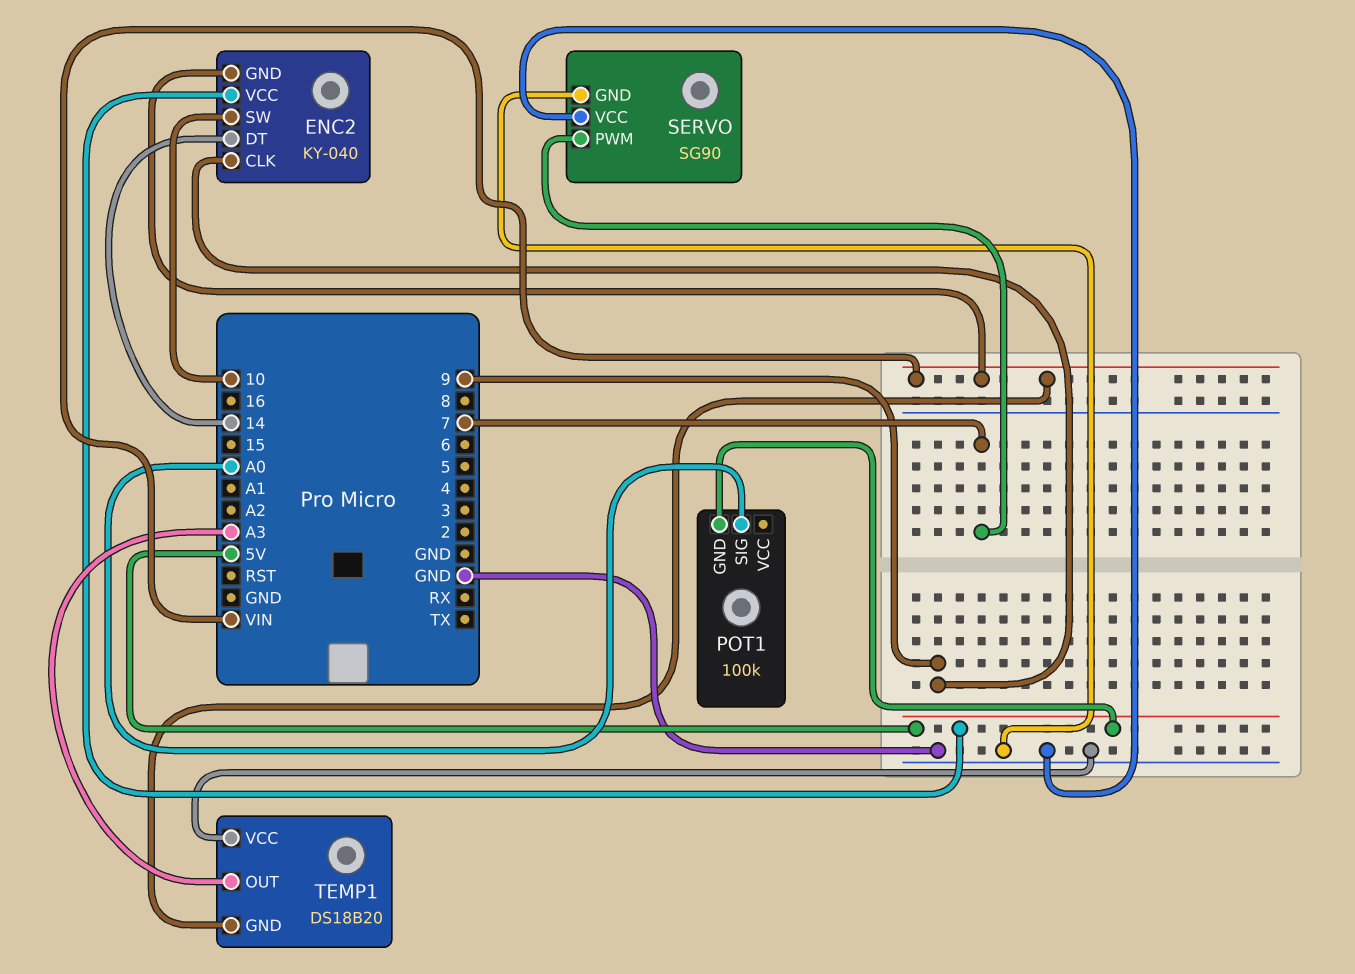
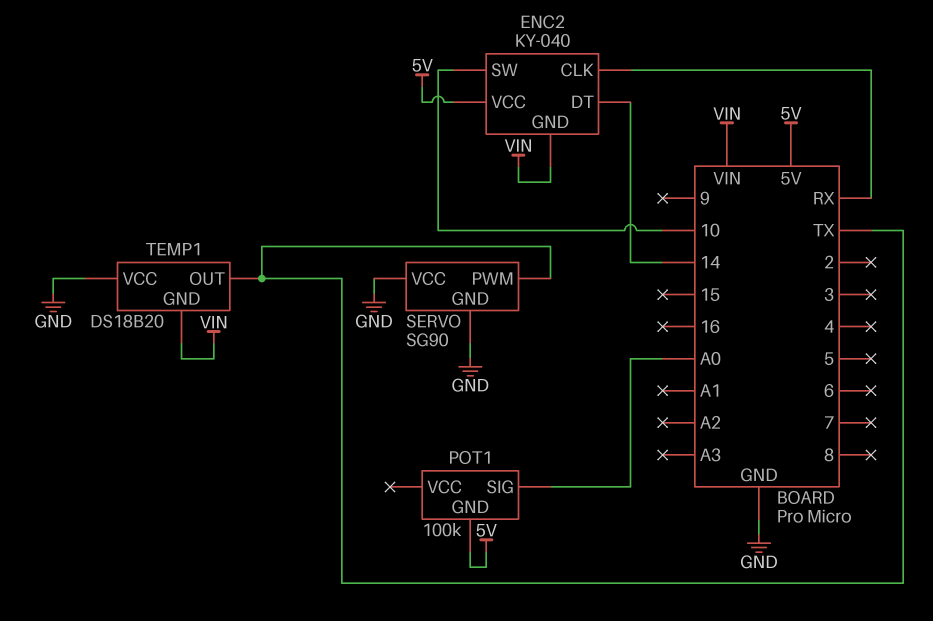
ENC2 pin CLK: 9 -> RX
SERVO pin PWM: 7 -> TX
TEMP1 pin OUT: A3 -> TX

